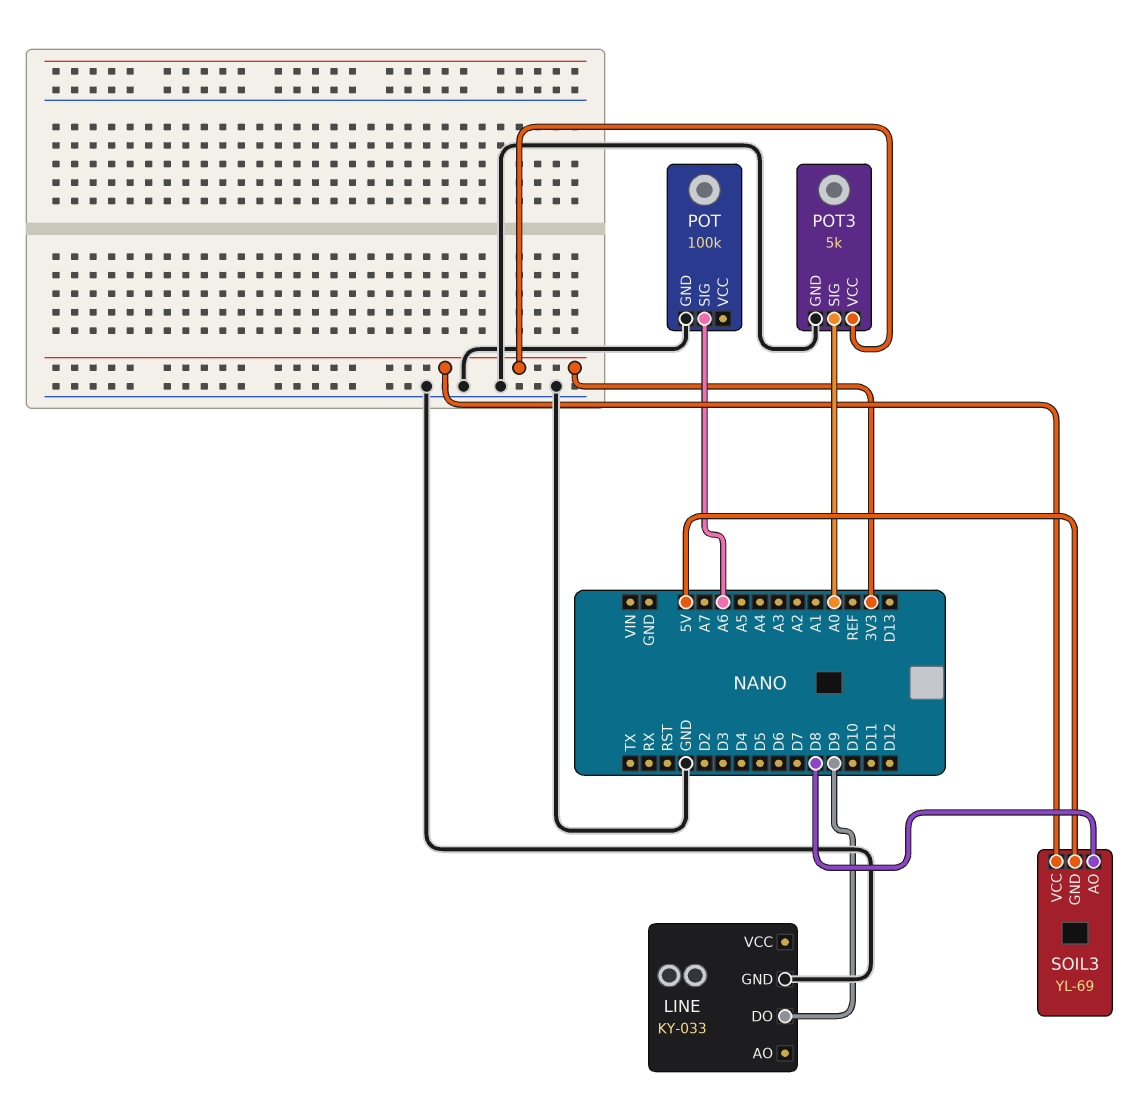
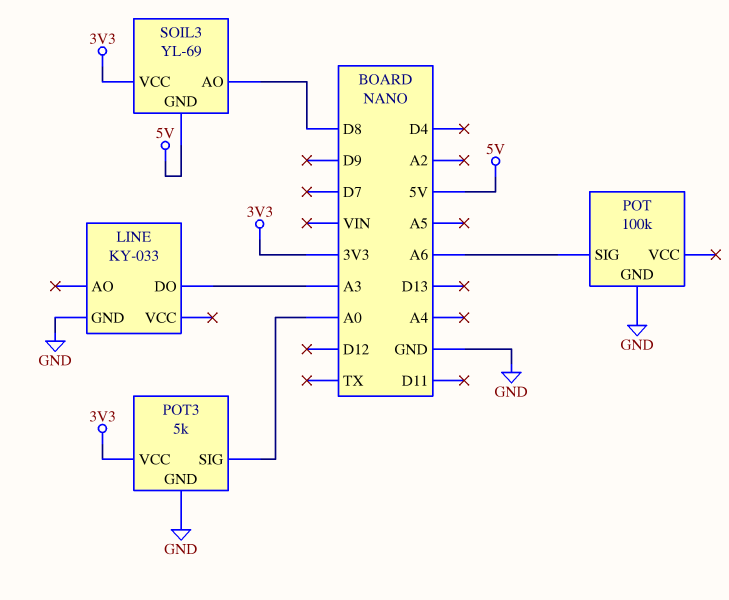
LINE pin DO: D9 -> A3

